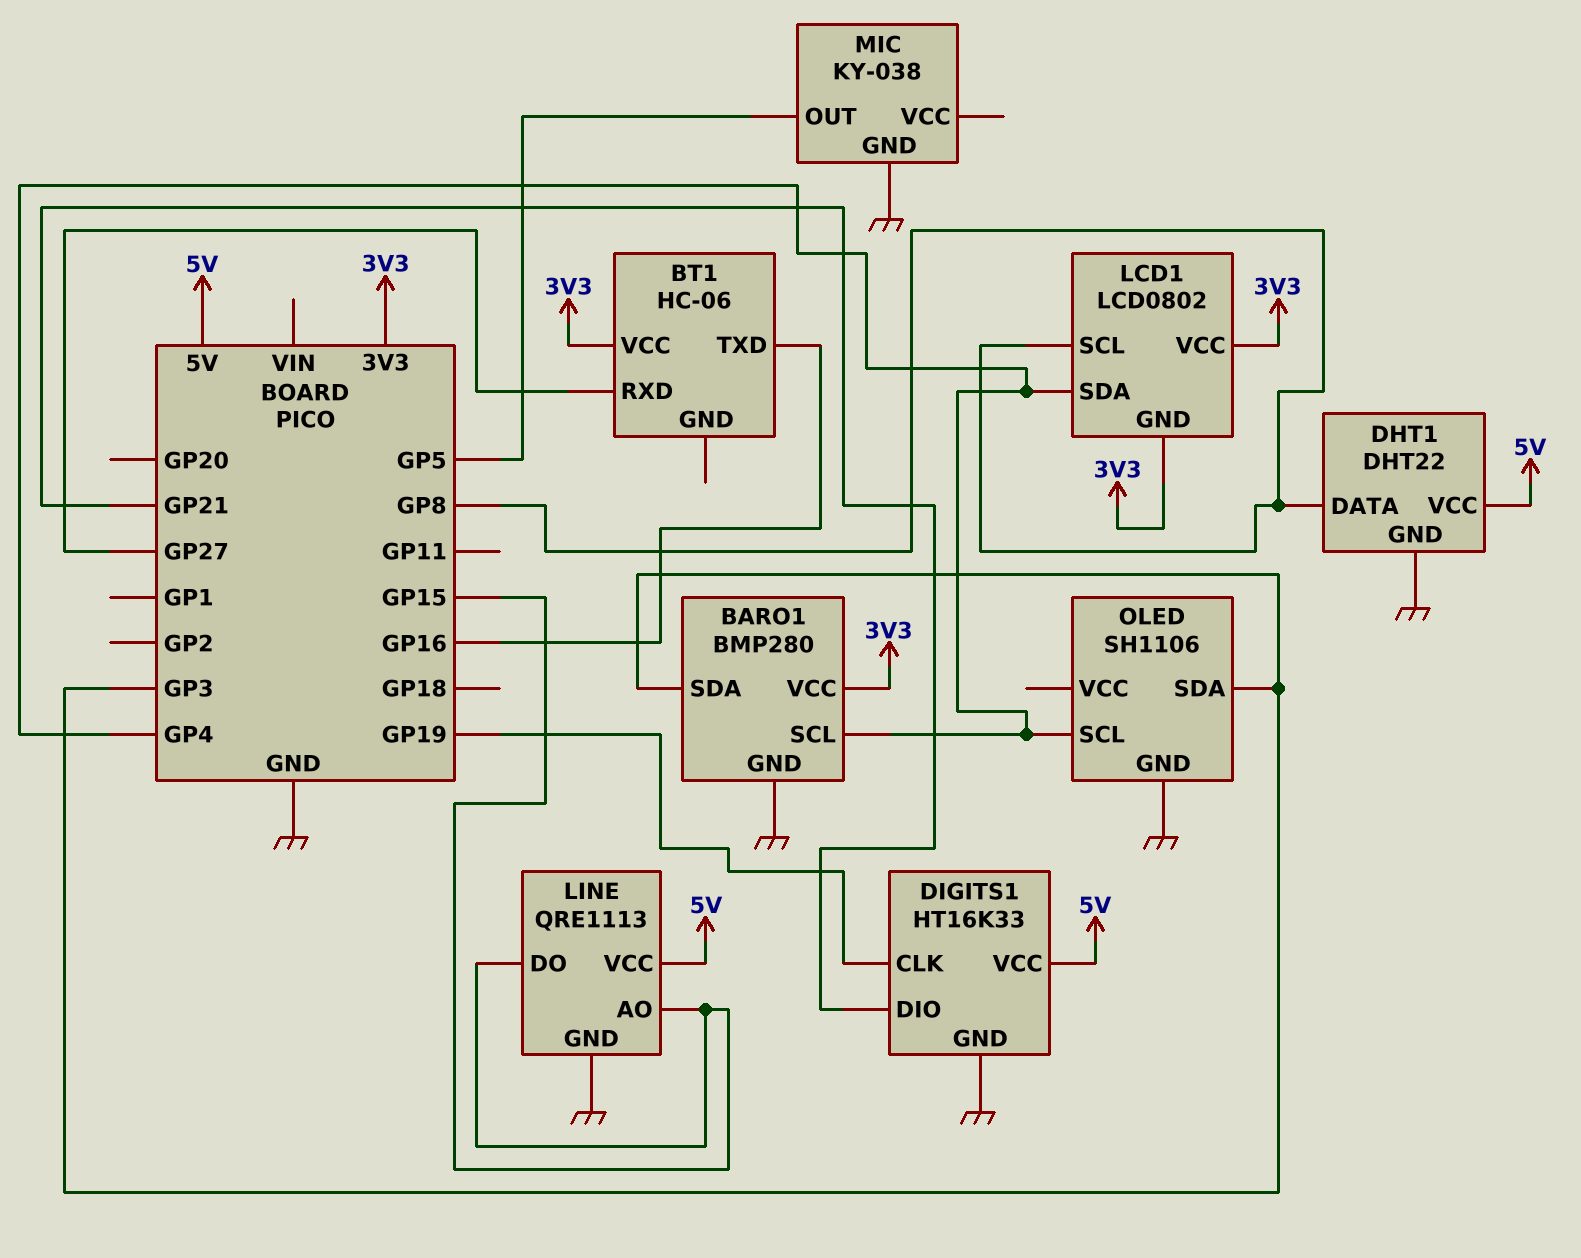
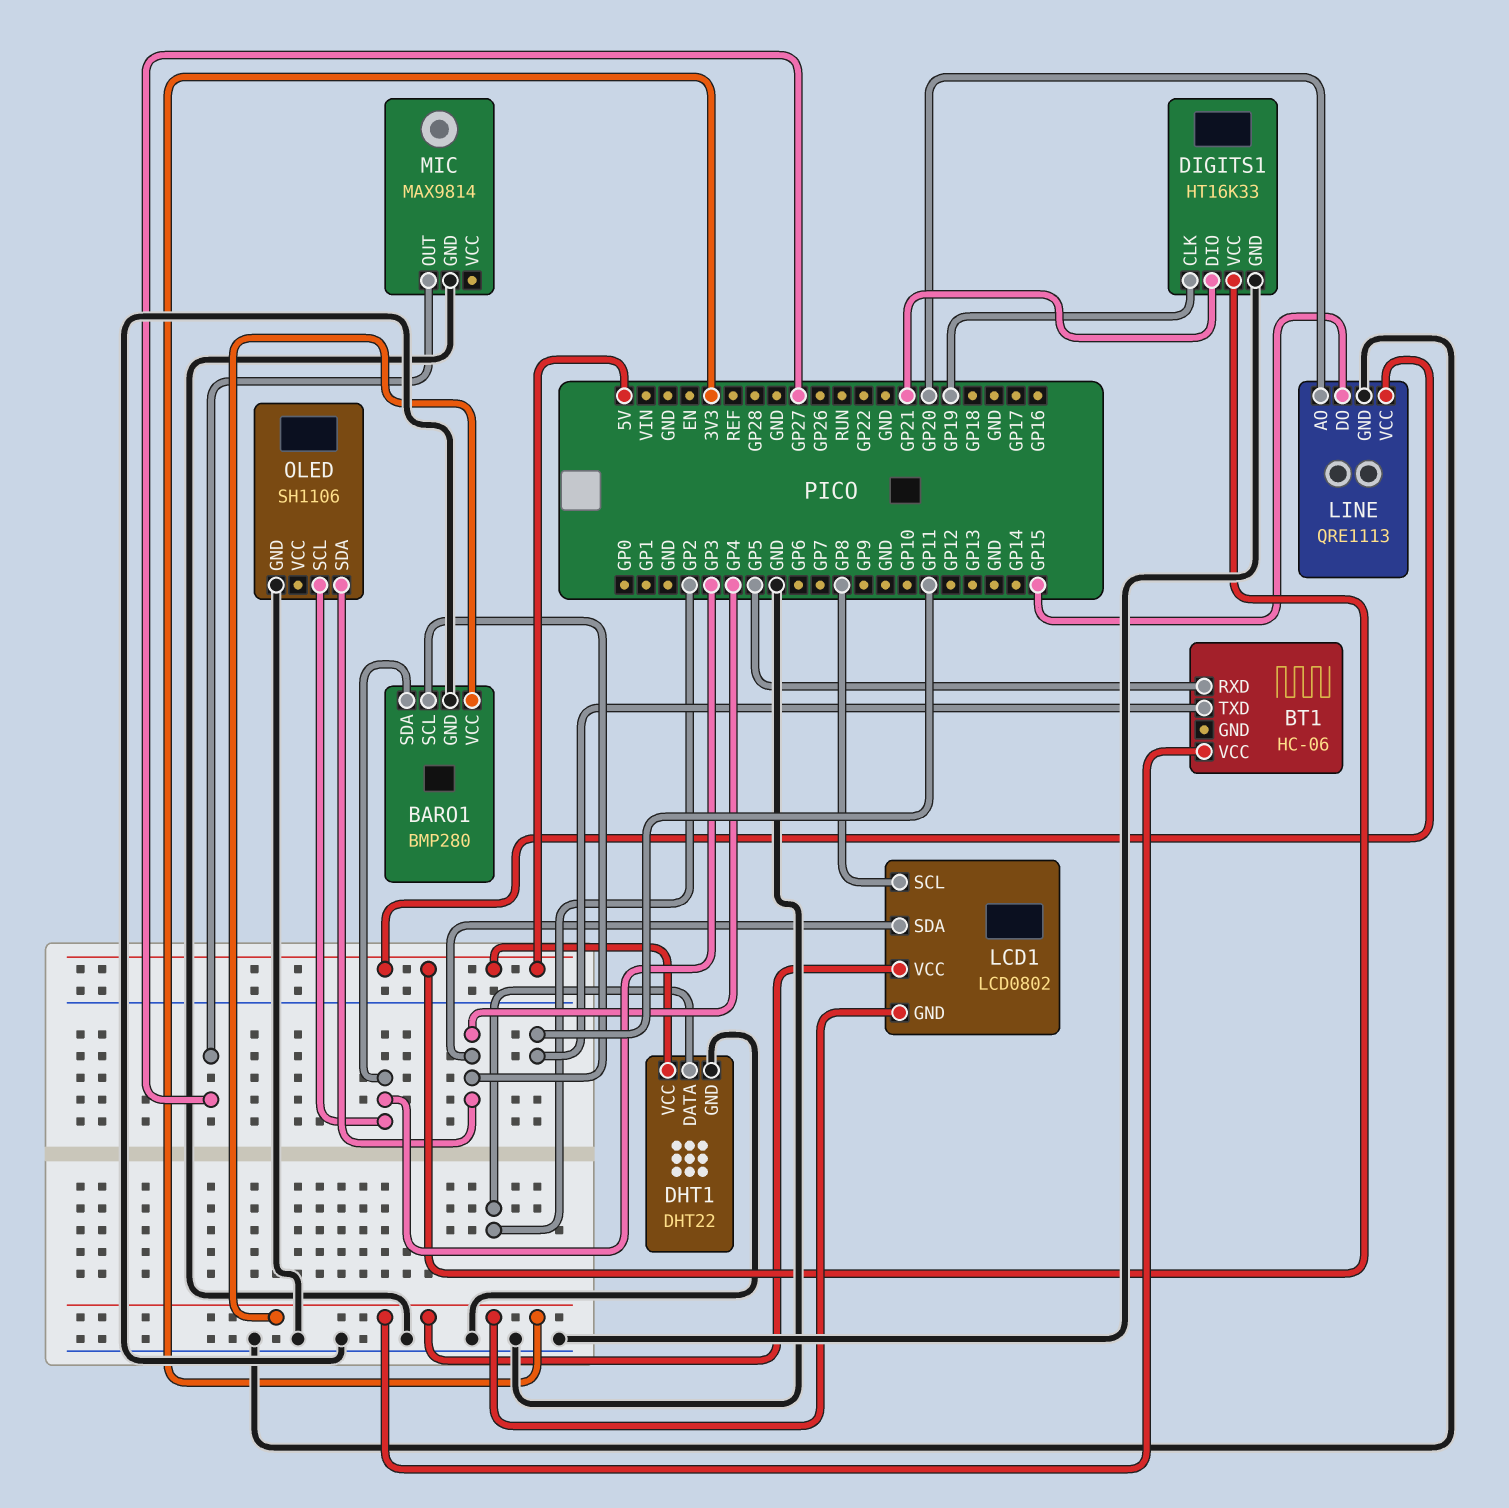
BT1 pin RXD: GP27 -> GP5
BT1 pin TXD: GP16 -> GP11
DHT1 pin DATA: GP8 -> GP2
LINE pin AO: GP15 -> GP20
MIC: KY-038 -> MAX9814
MIC pin OUT: GP5 -> GP27
OLED pin SCL: GP4 -> GP3
OLED pin SDA: GP3 -> GP4

